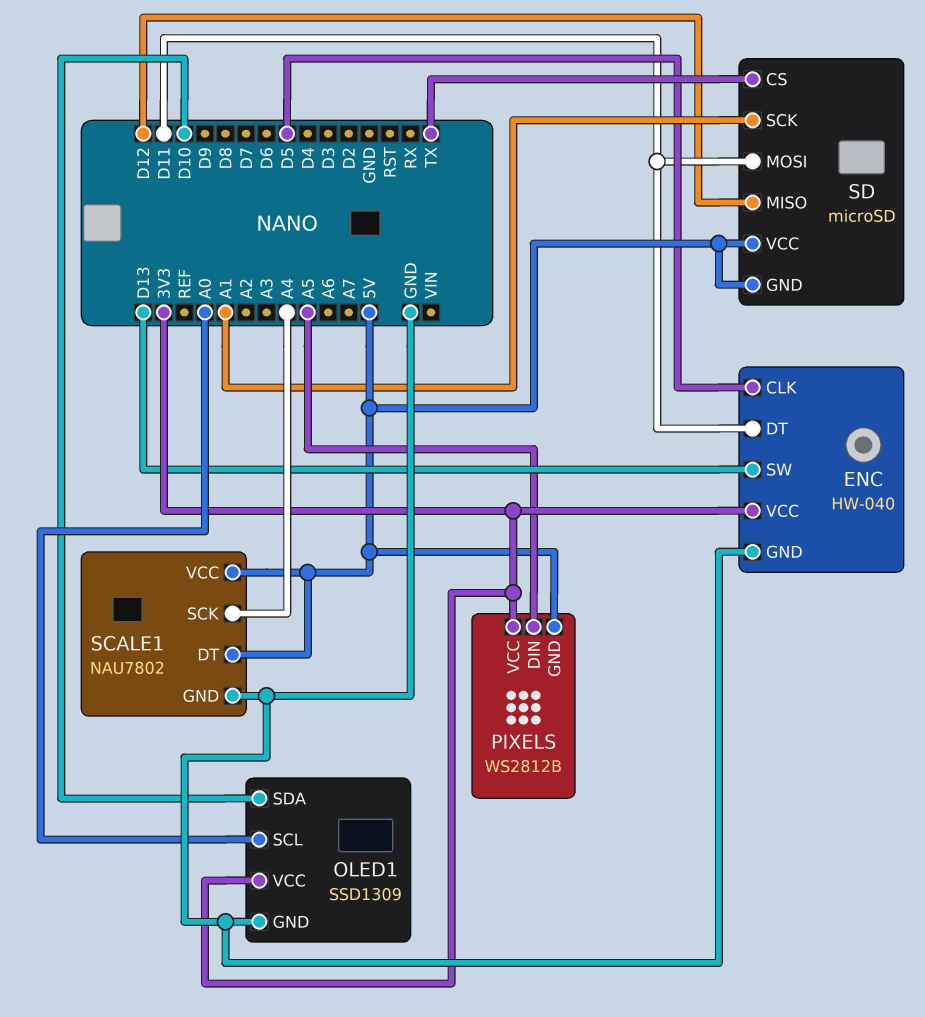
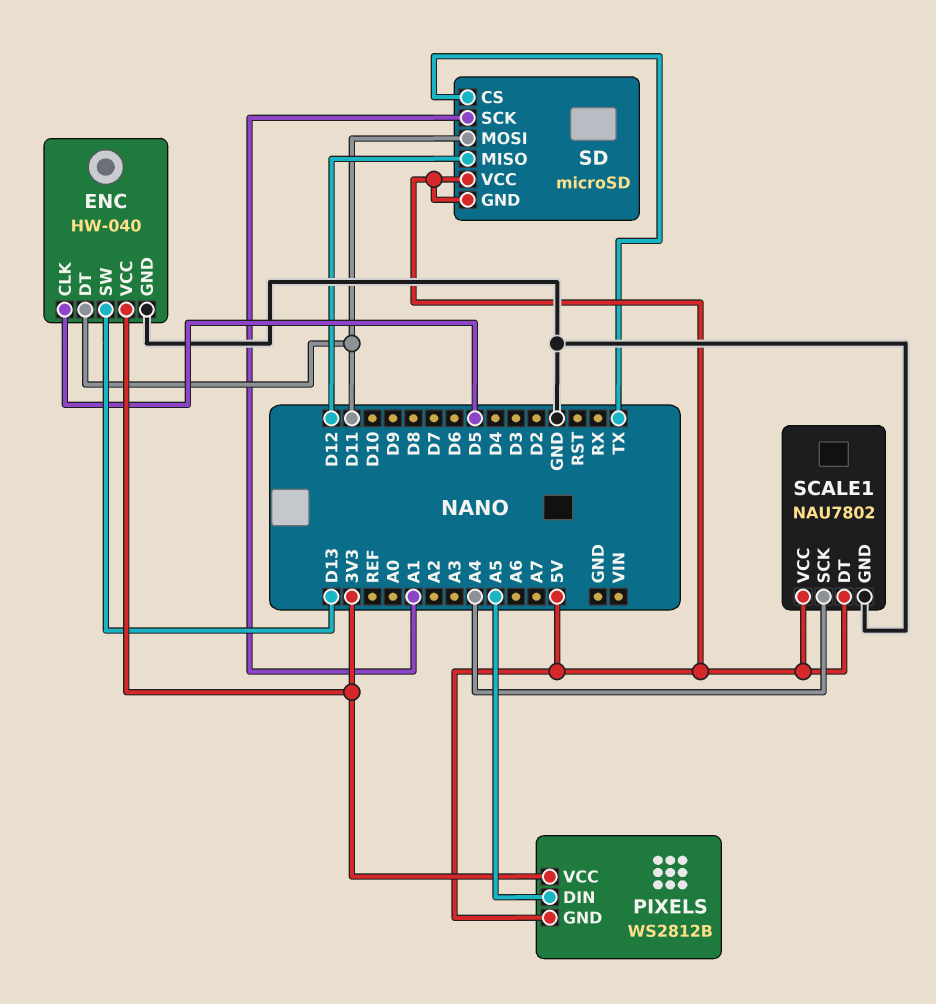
OLED1: SSD1309 -> none
OLED1 pin GND: GND -> none
OLED1 pin SCL: A0 -> none
OLED1 pin SDA: D10 -> none
OLED1 pin VCC: 3V3 -> none

